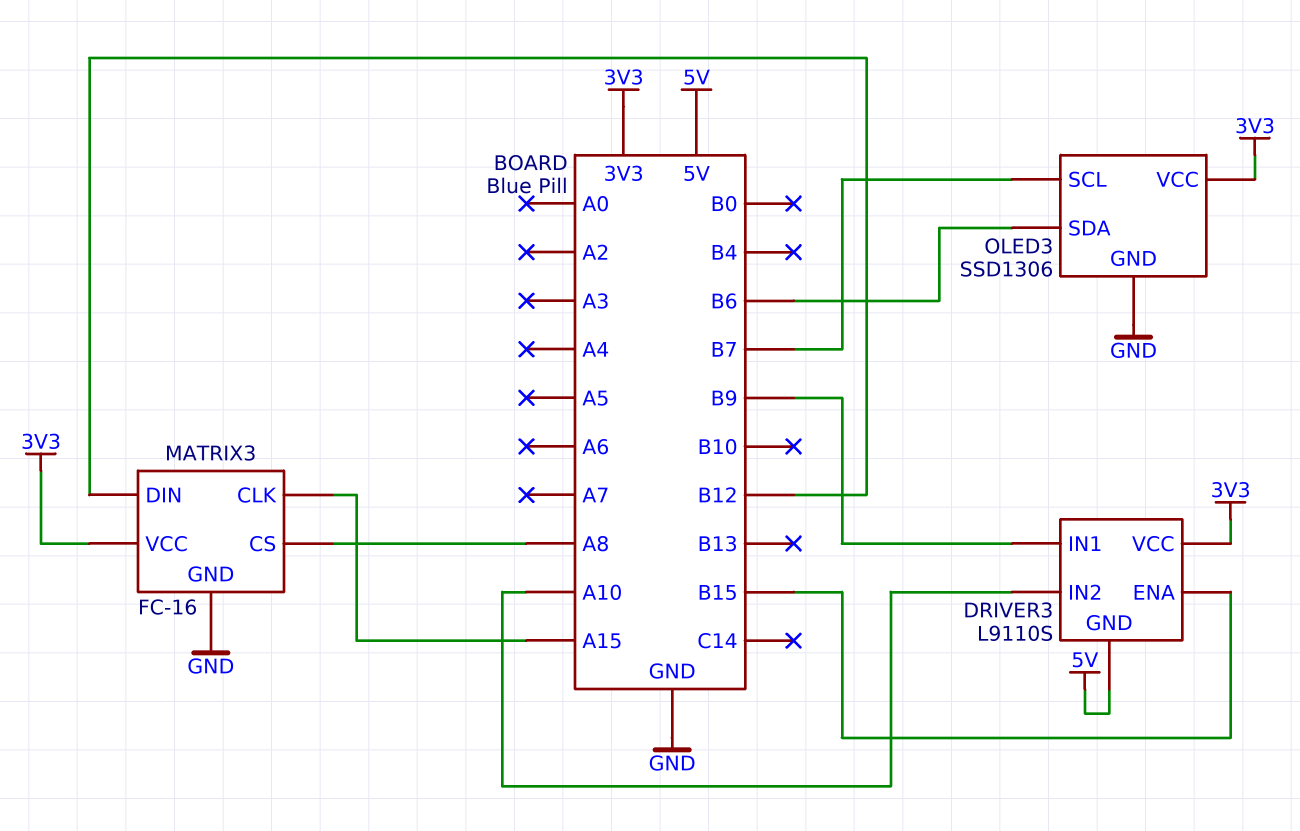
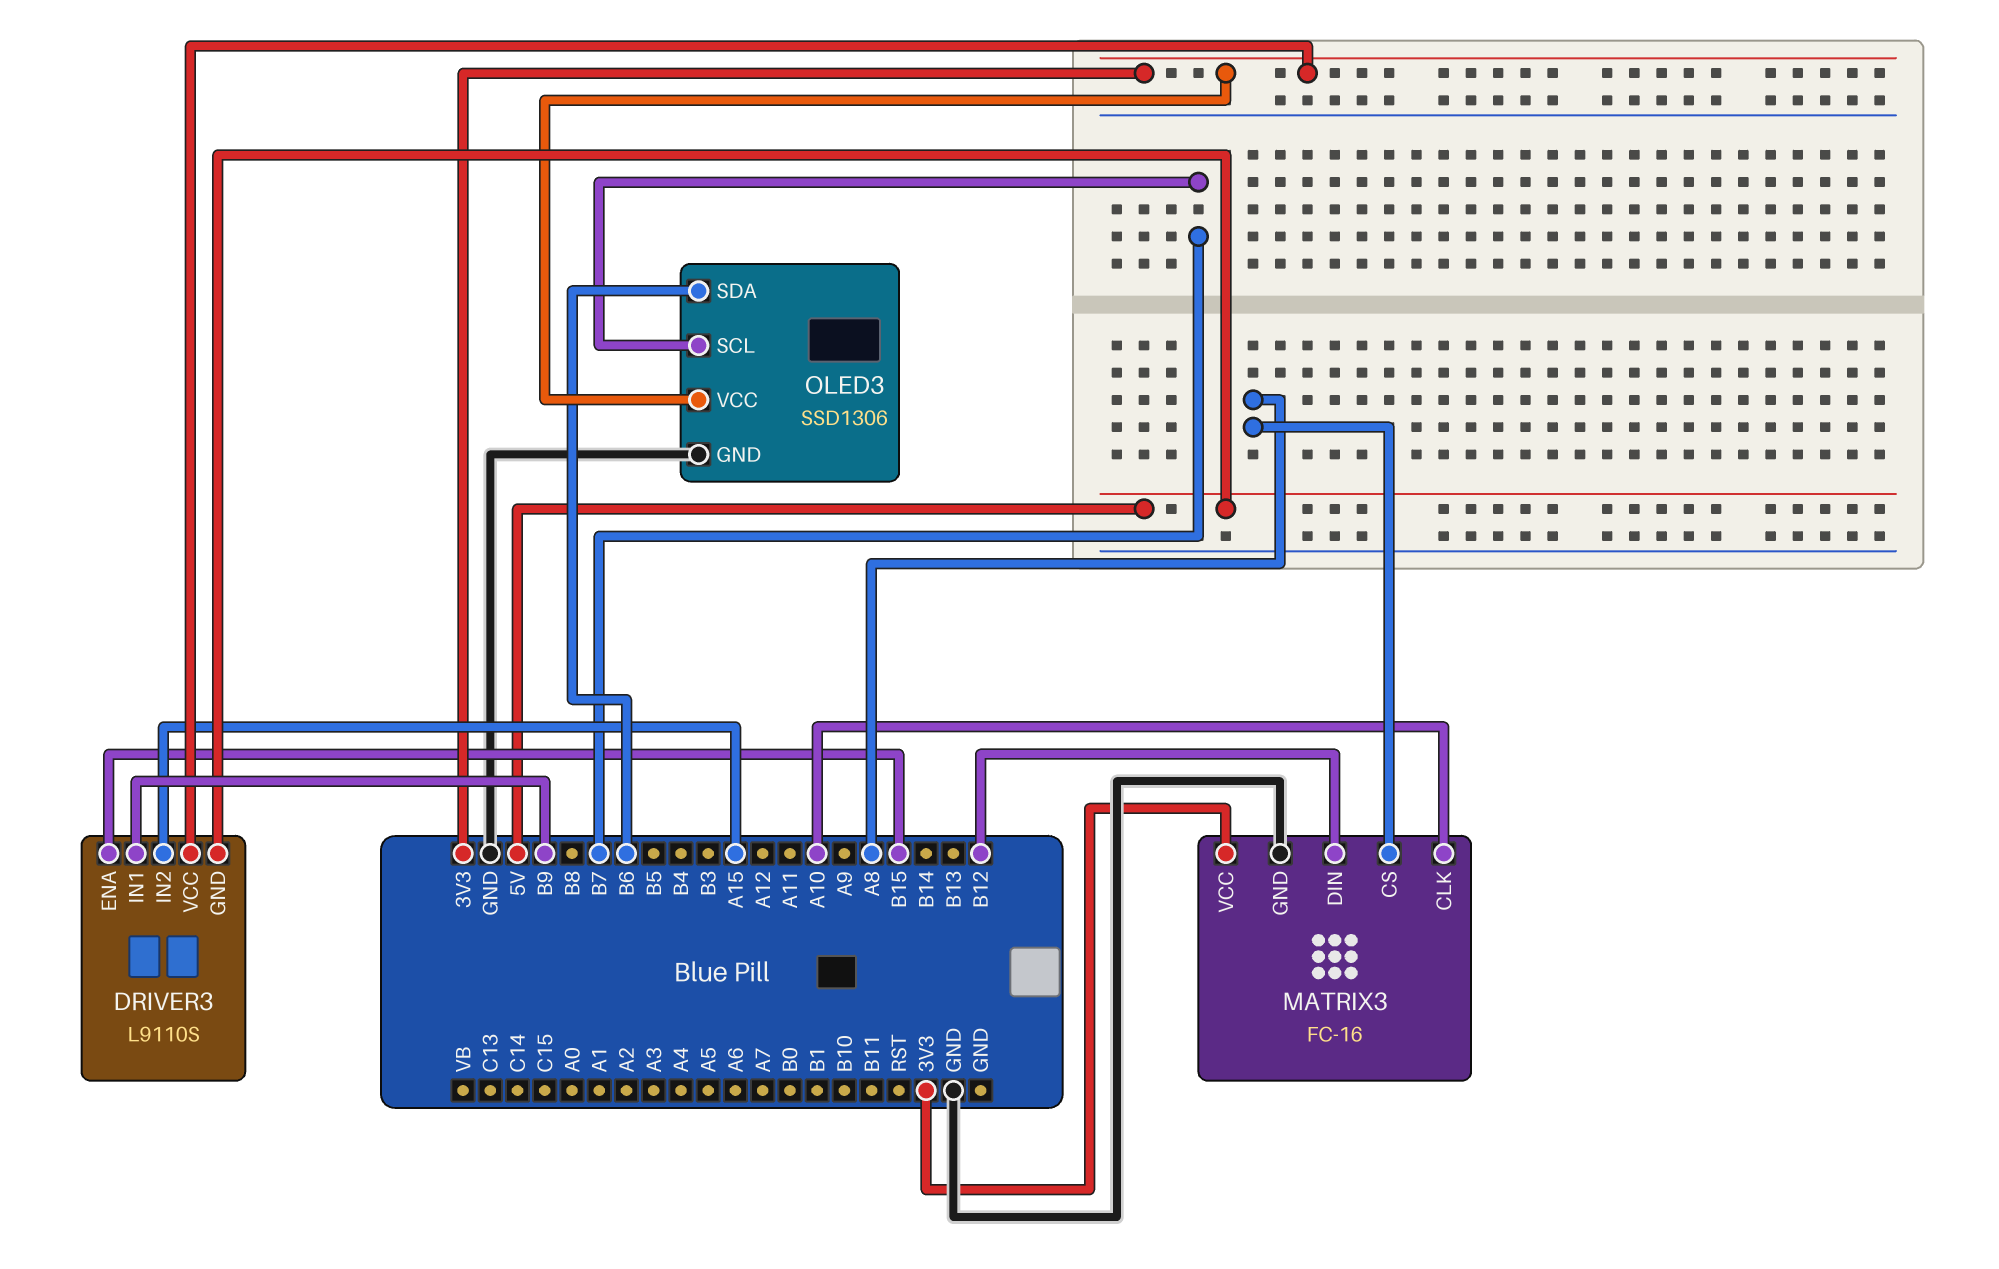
DRIVER3 pin IN2: A10 -> A15
MATRIX3 pin CLK: A15 -> A10

